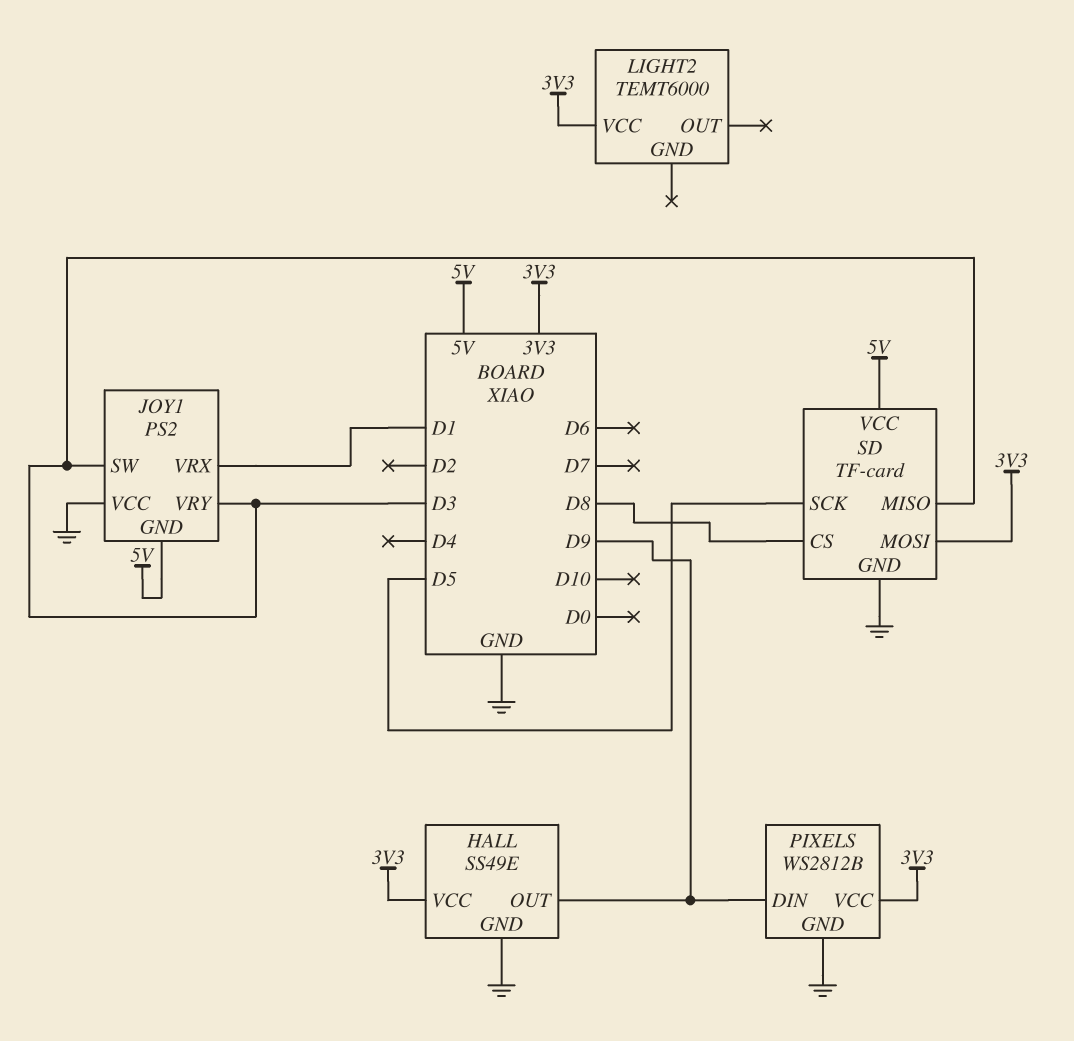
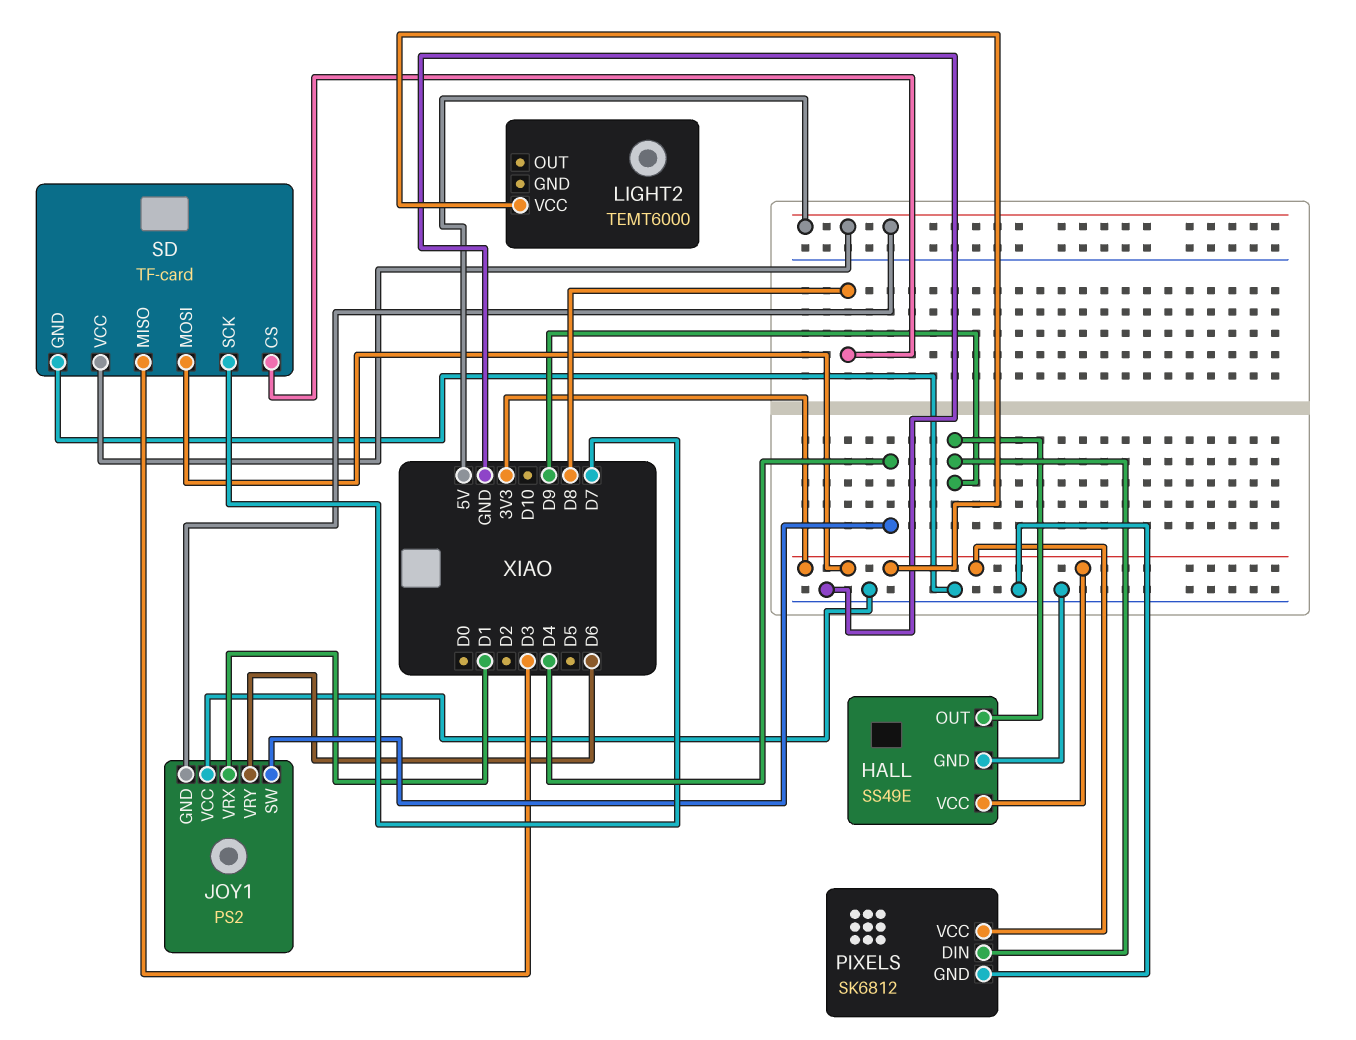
JOY1 pin SW: D3 -> D4
JOY1 pin VRY: D3 -> D6
PIXELS: WS2812B -> SK6812
SD pin SCK: D5 -> D7

